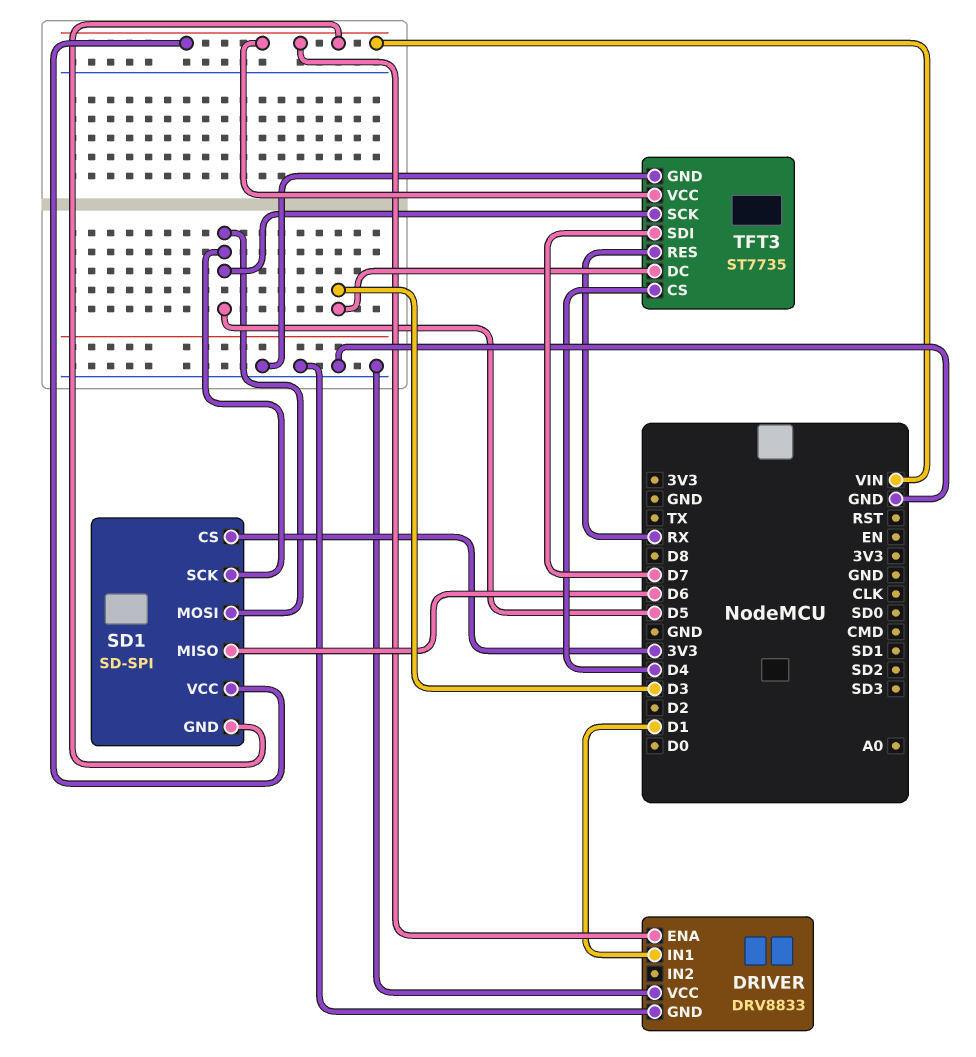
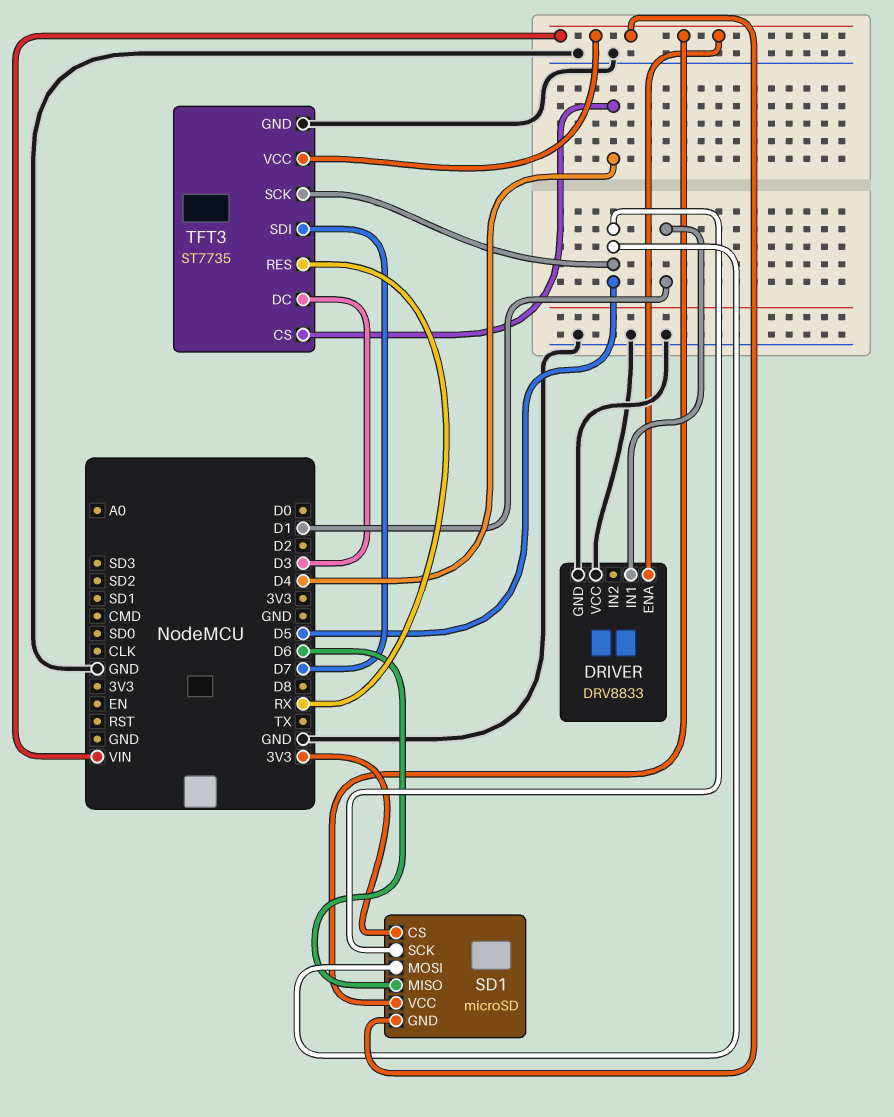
SD1: SD-SPI -> microSD

